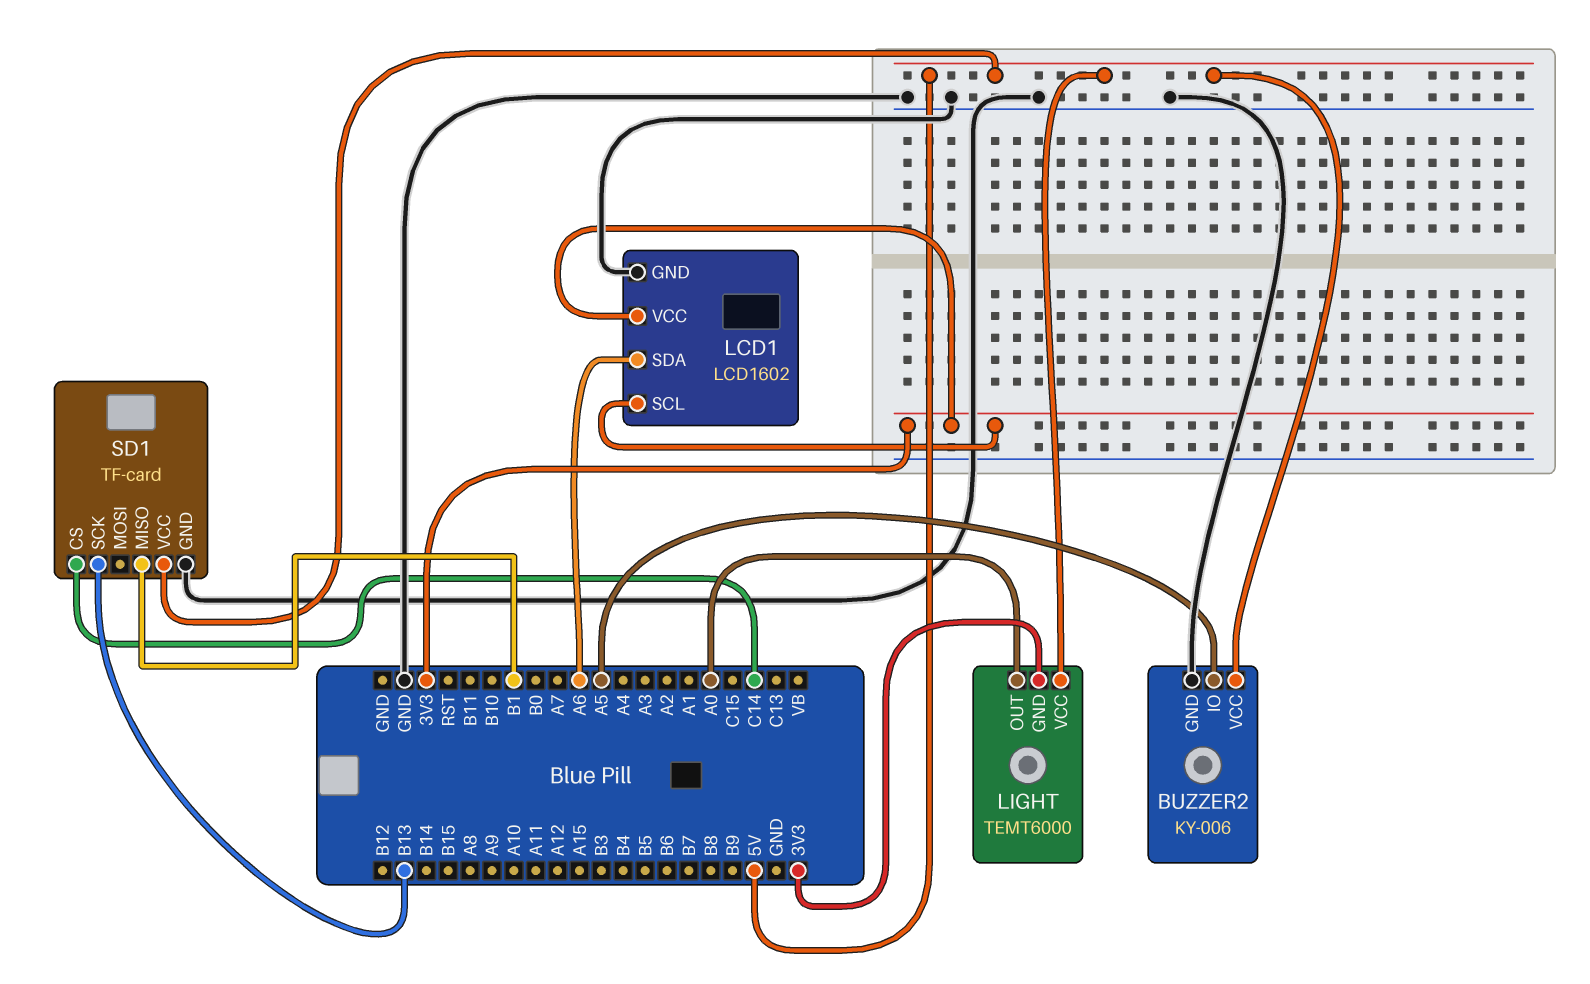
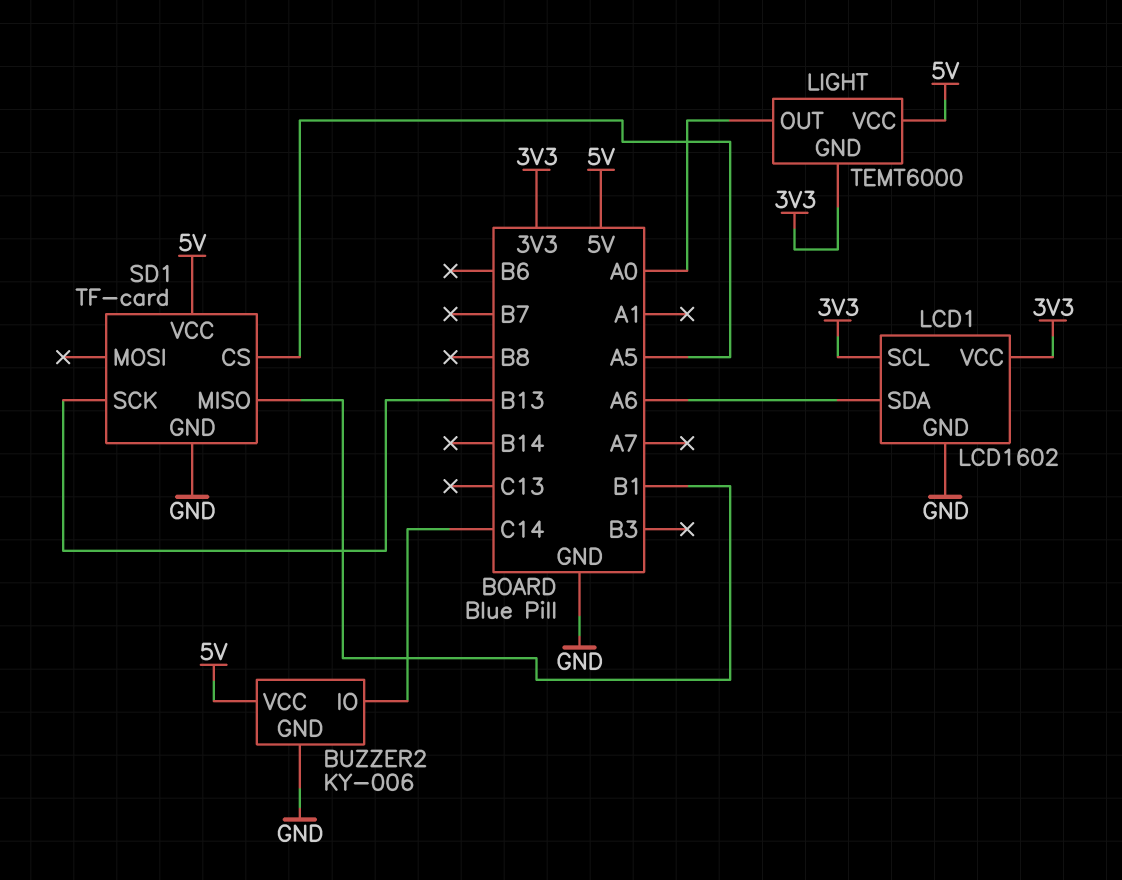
BUZZER2 pin IO: A5 -> C14
SD1 pin CS: C14 -> A5

